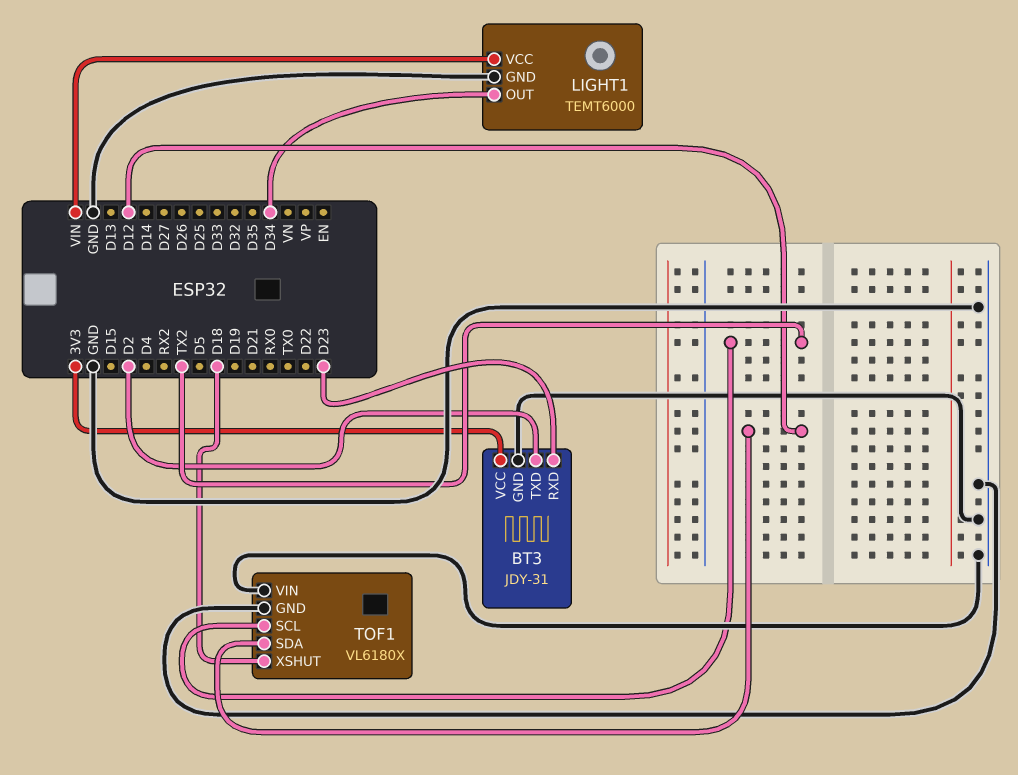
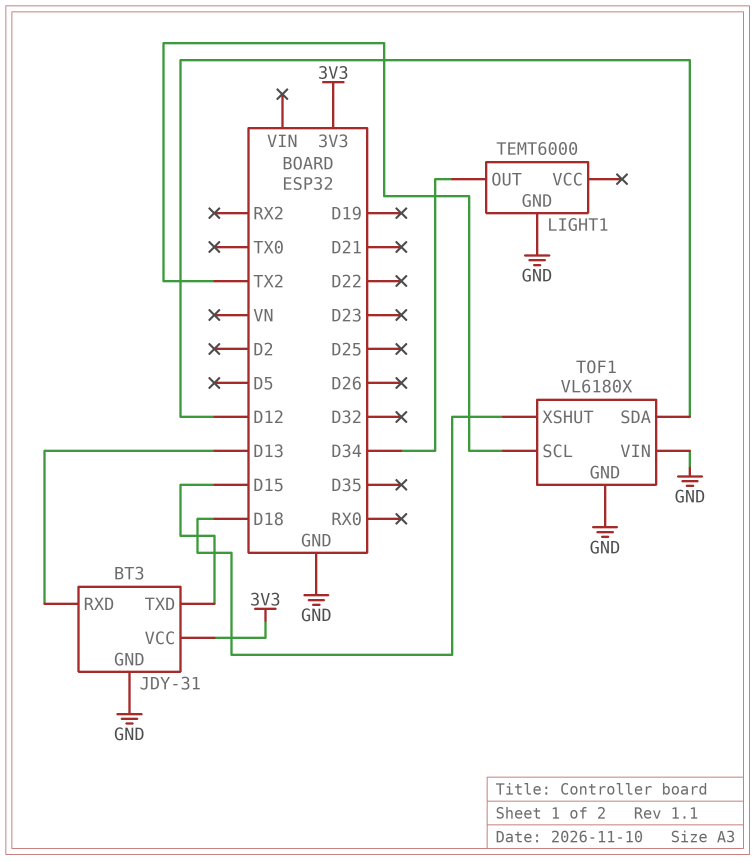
BT3 pin RXD: D23 -> D13
BT3 pin TXD: D2 -> D15
LIGHT1 pin VCC: VIN -> none

